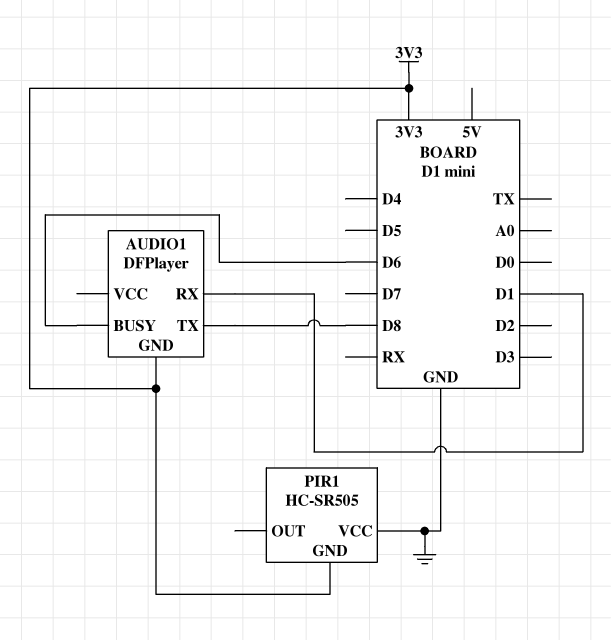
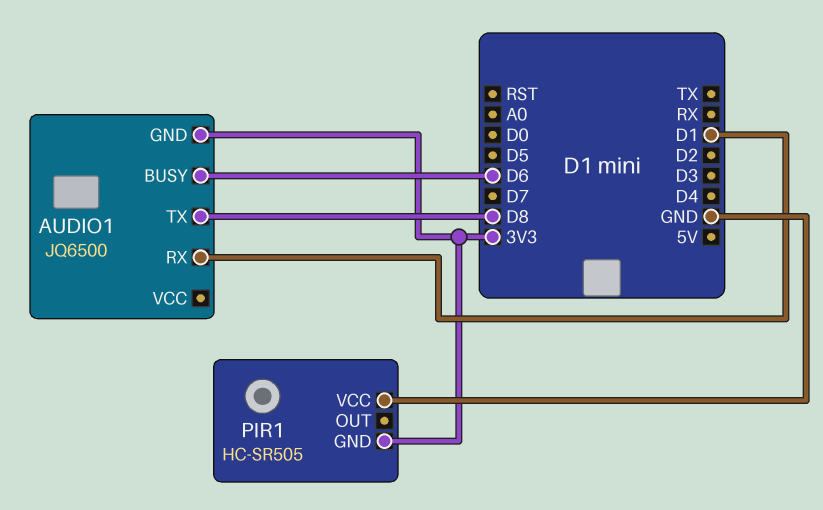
AUDIO1: DFPlayer -> JQ6500

